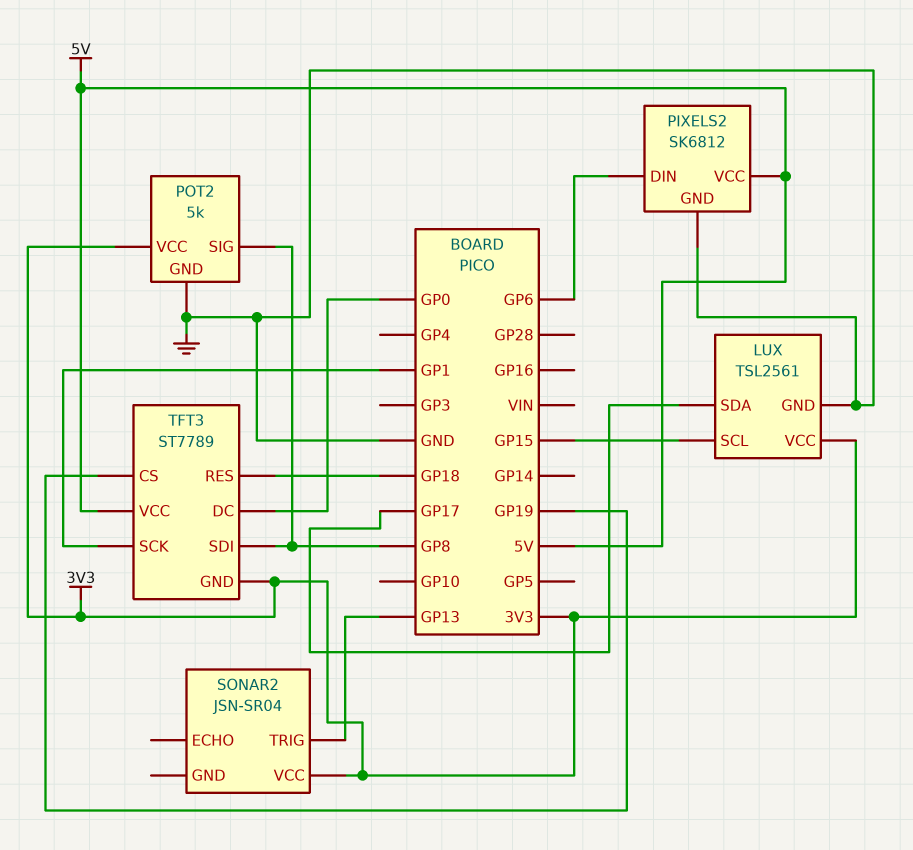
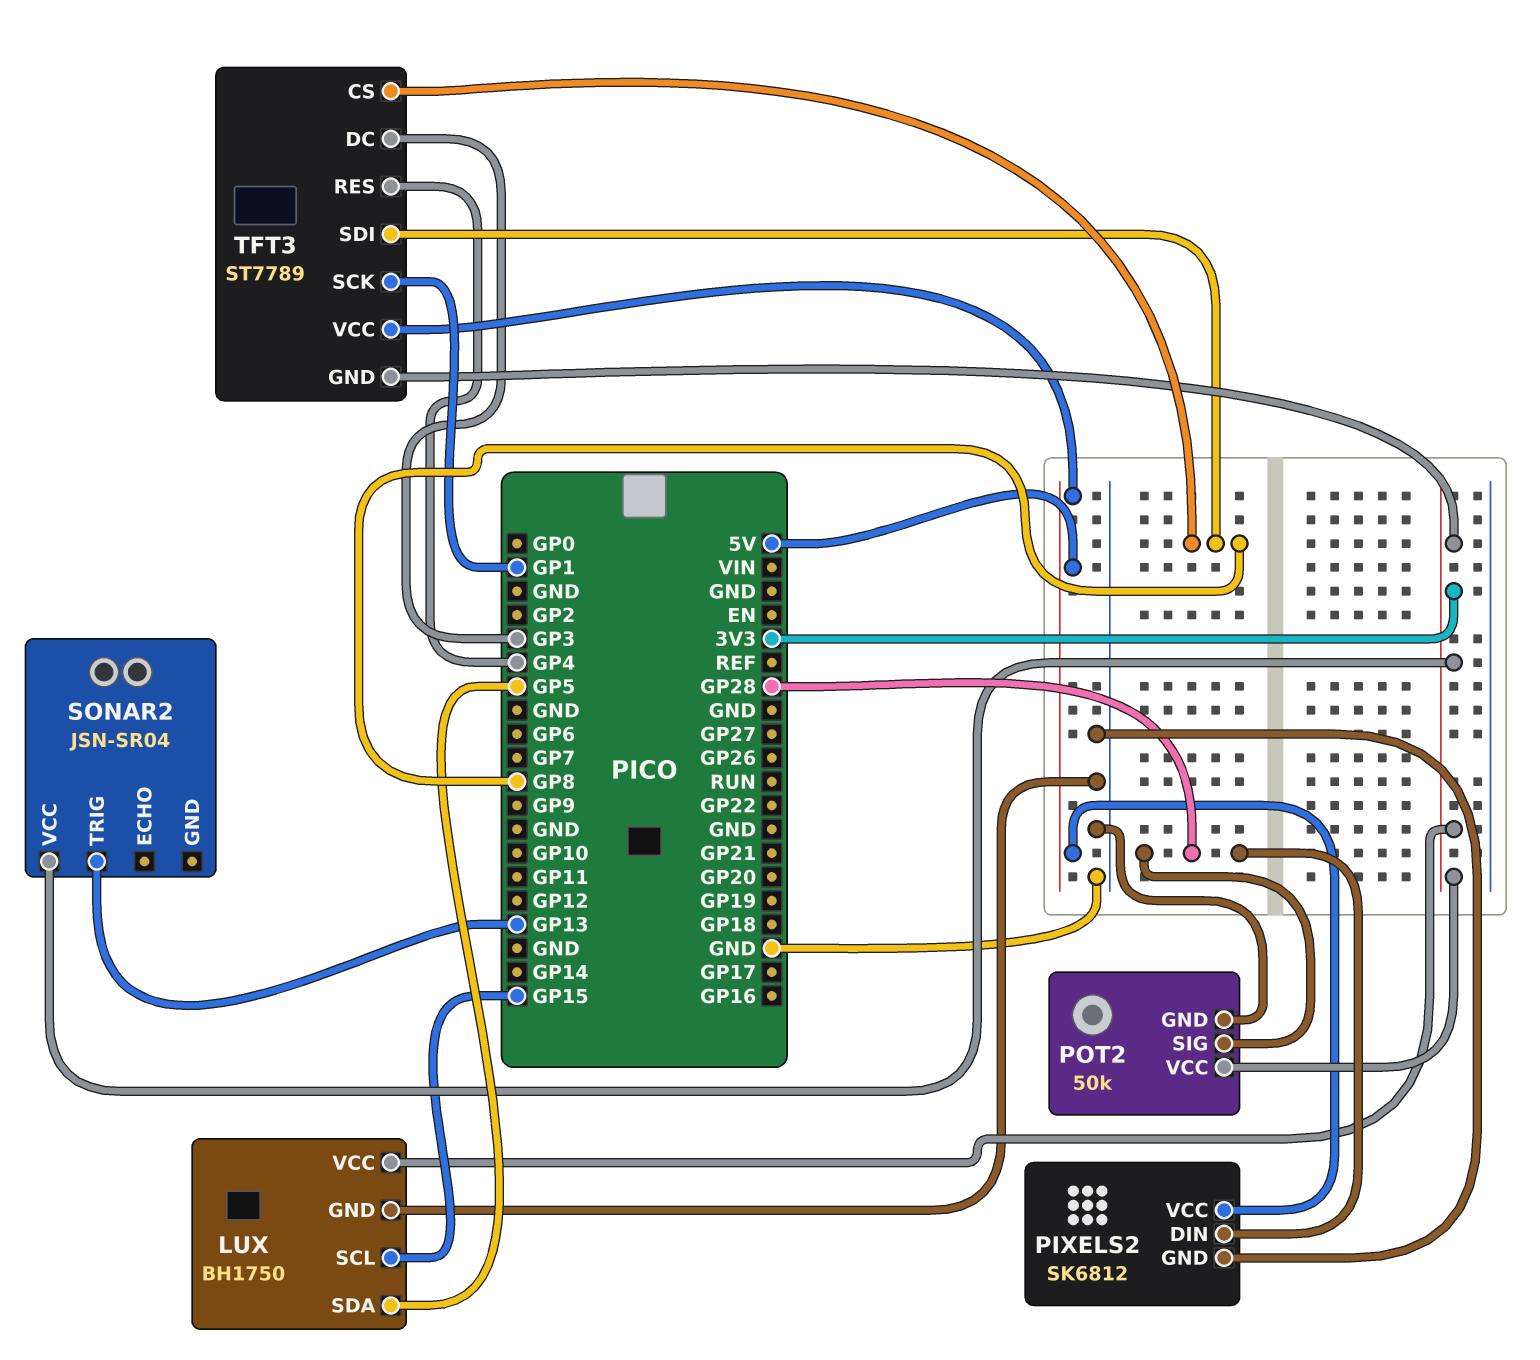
LUX: TSL2561 -> BH1750
LUX pin SDA: GP17 -> GP5
PIXELS2 pin DIN: GP6 -> GP28
POT2: 5k -> 50k
POT2 pin SIG: GP8 -> GP28
TFT3 pin CS: GP19 -> GP8
TFT3 pin DC: GP0 -> GP3
TFT3 pin RES: GP18 -> GP4

